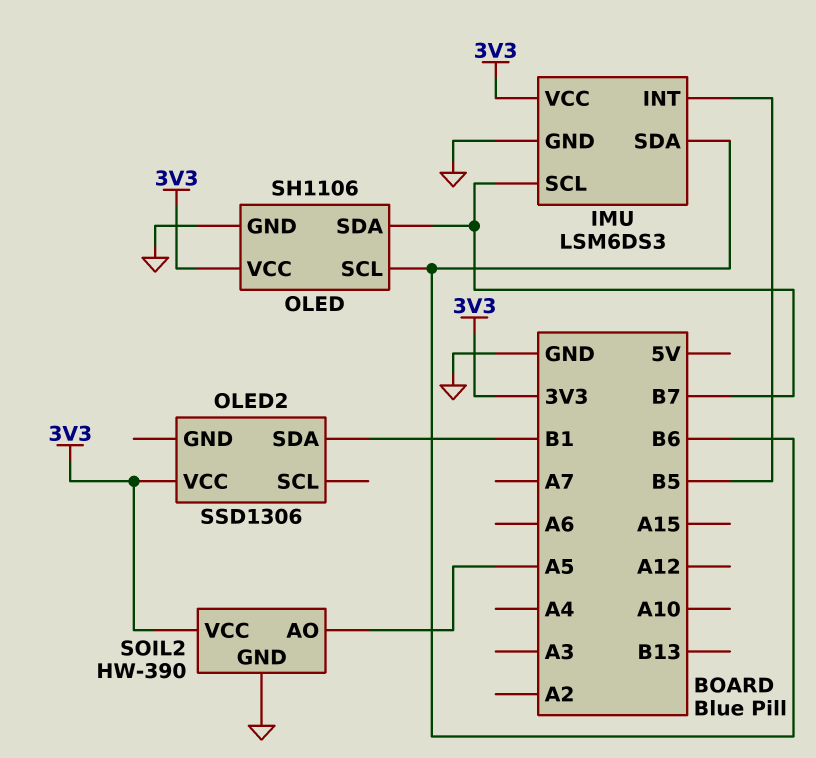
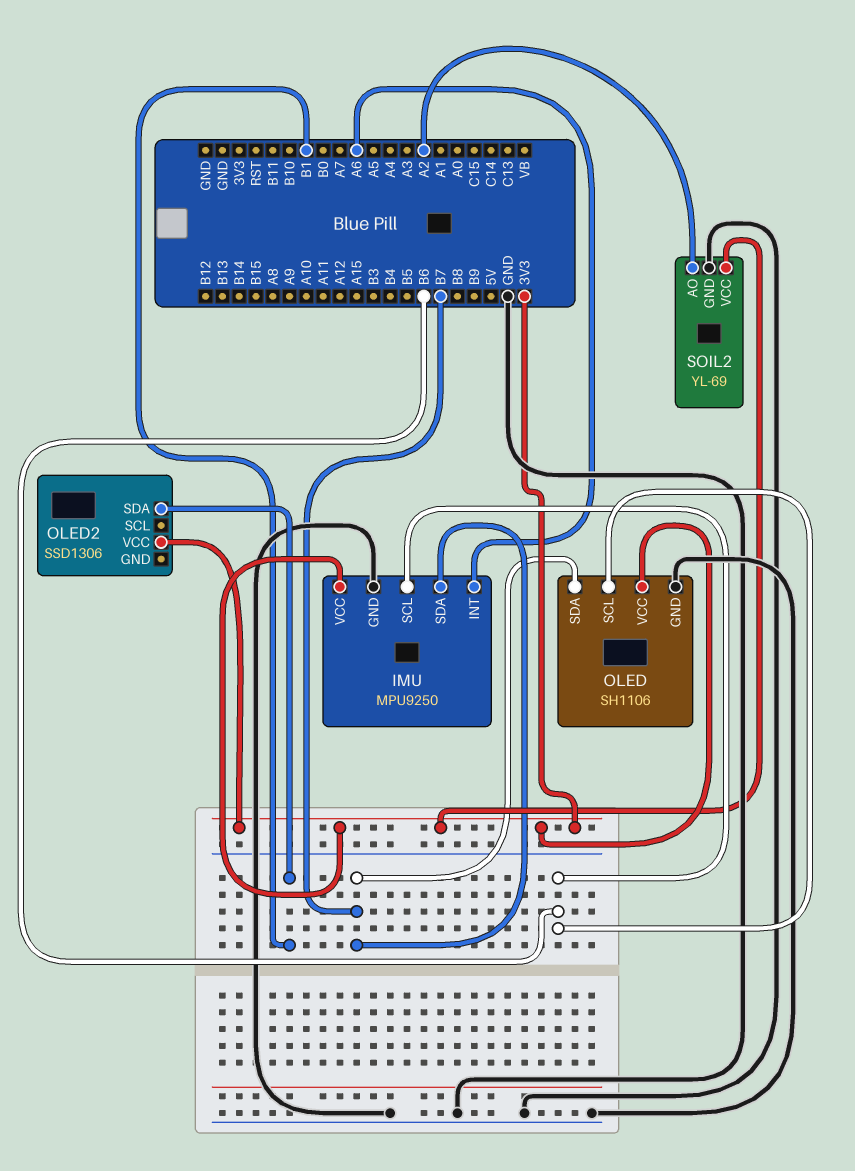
IMU: LSM6DS3 -> MPU9250
IMU pin INT: B5 -> A6
IMU pin SCL: B7 -> B6
IMU pin SDA: B6 -> B7
SOIL2: HW-390 -> YL-69
SOIL2 pin AO: A5 -> A2

